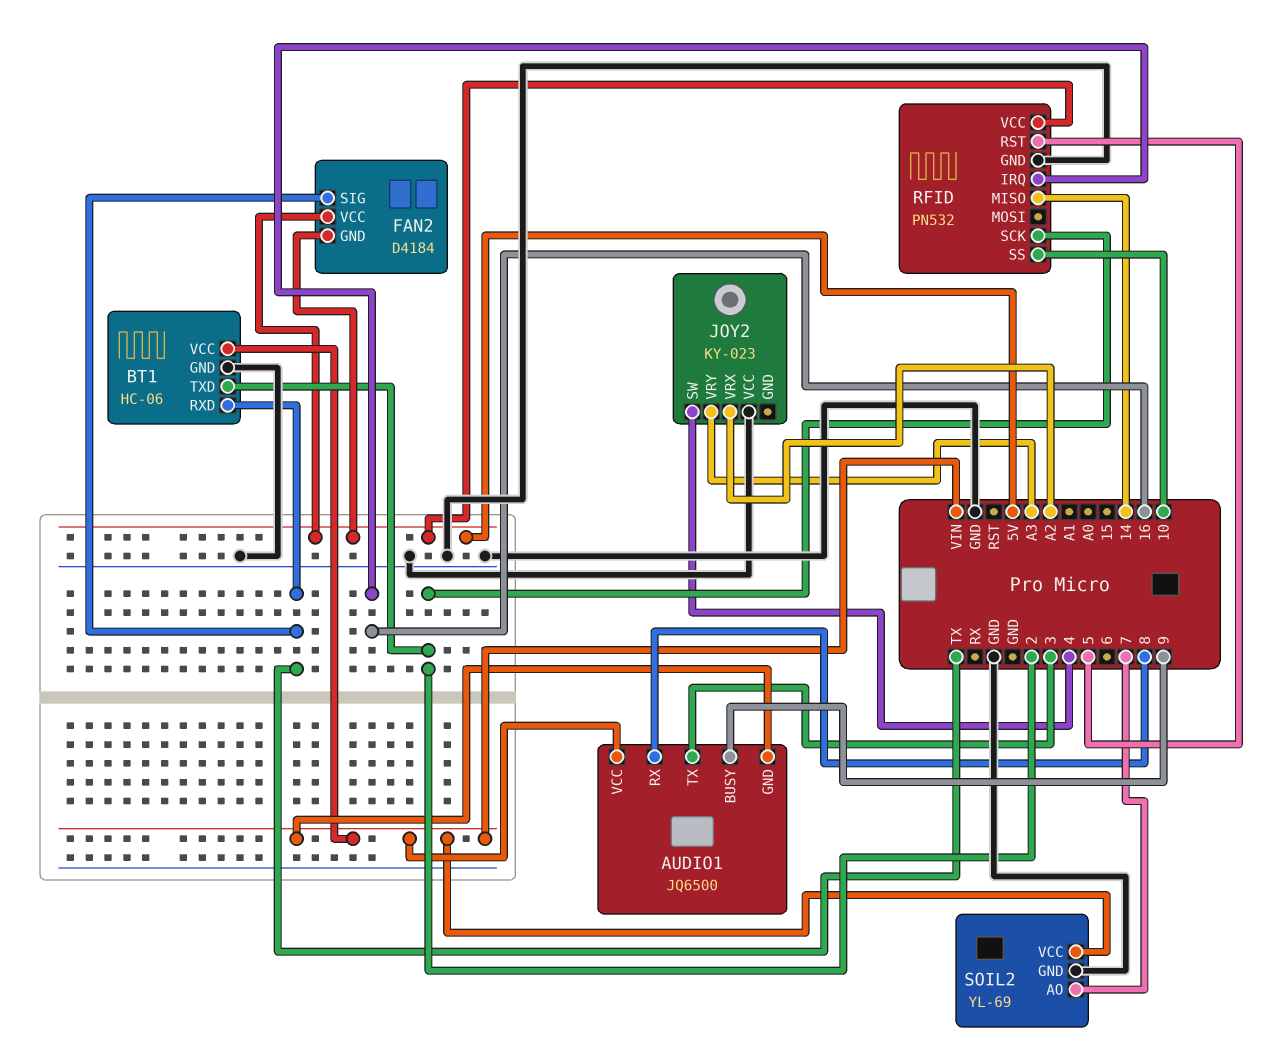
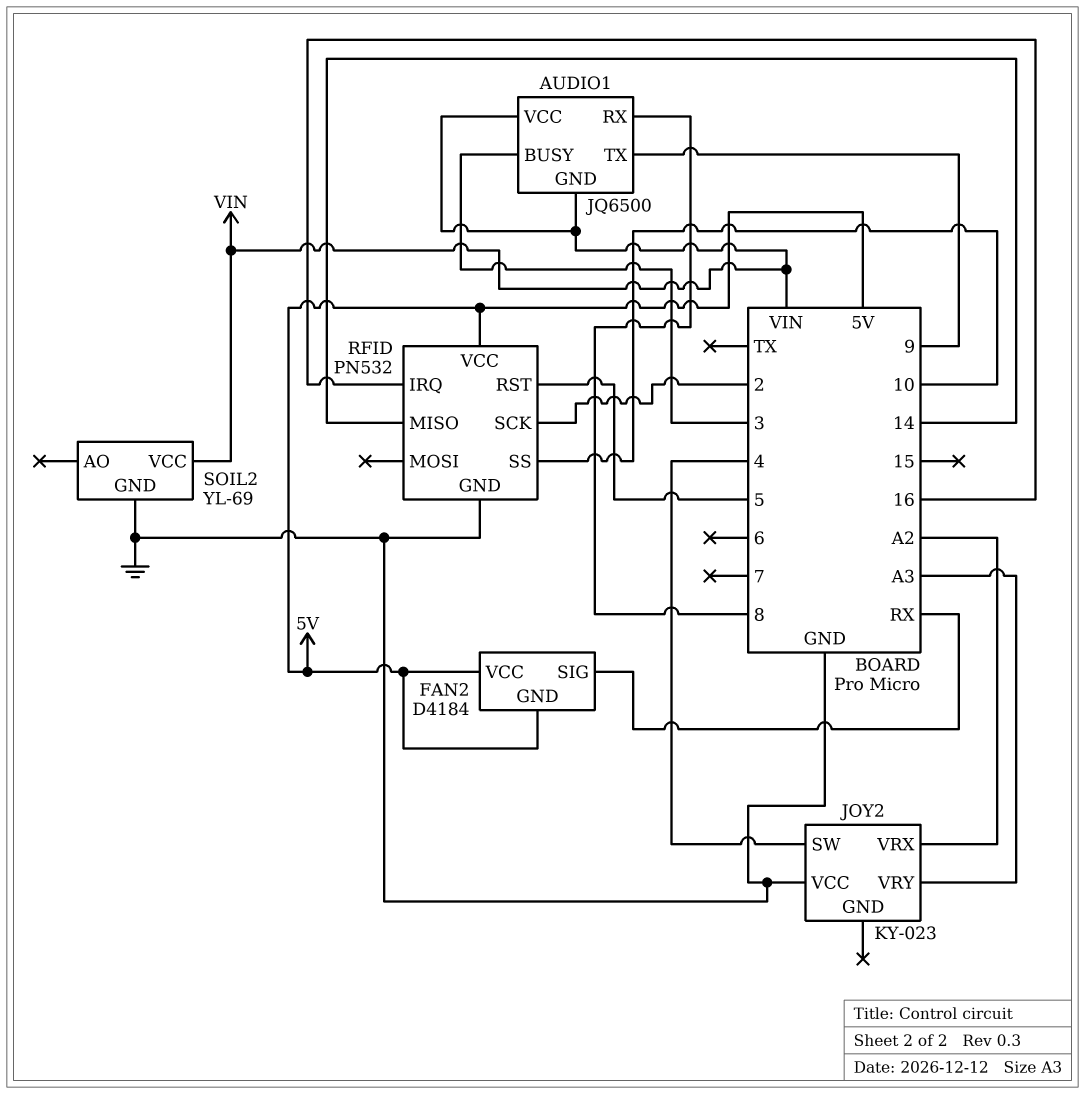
AUDIO1 pin BUSY: 9 -> 3
AUDIO1 pin TX: 3 -> 9
BT1: HC-06 -> none
BT1 pin GND: GND -> none
BT1 pin RXD: TX -> none
BT1 pin TXD: 2 -> none
BT1 pin VCC: VIN -> none
FAN2 pin SIG: TX -> RX
SOIL2 pin AO: 7 -> none

